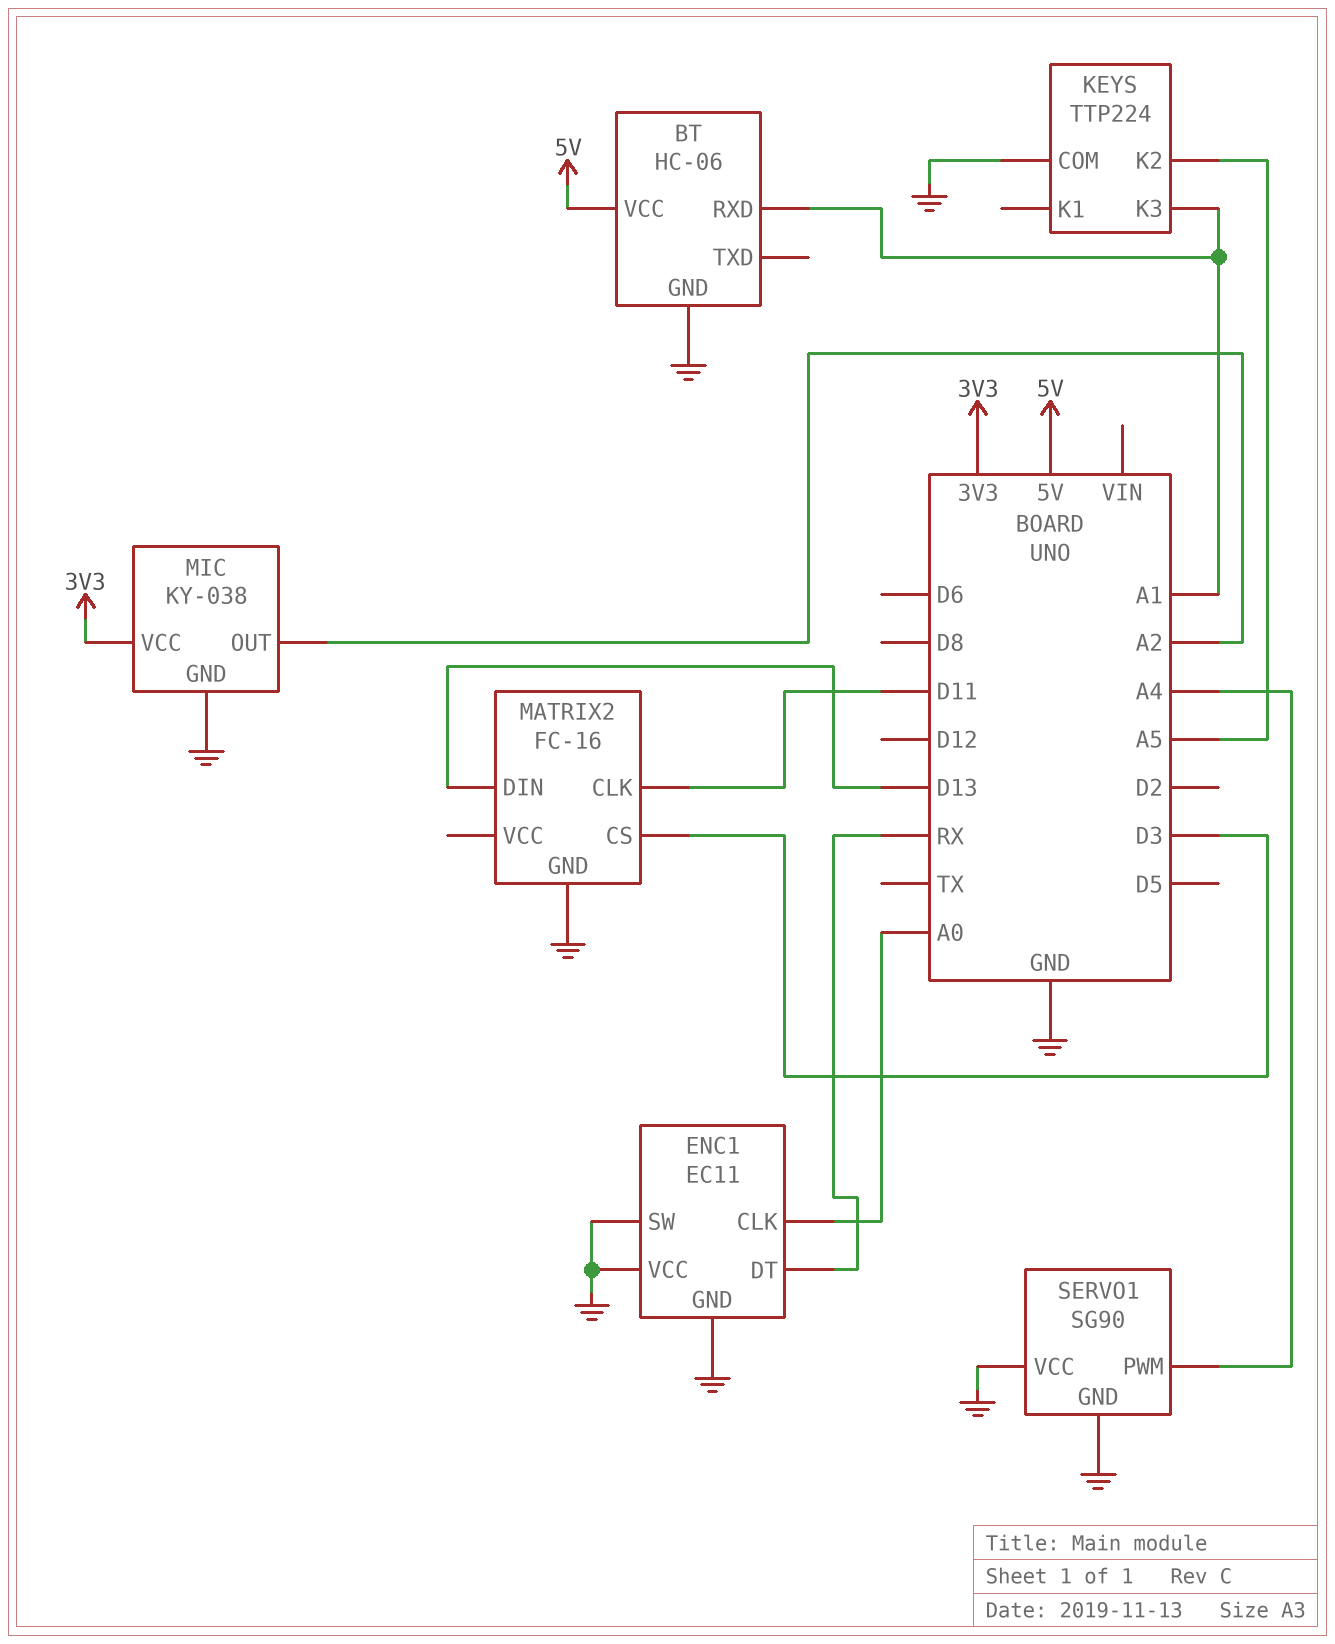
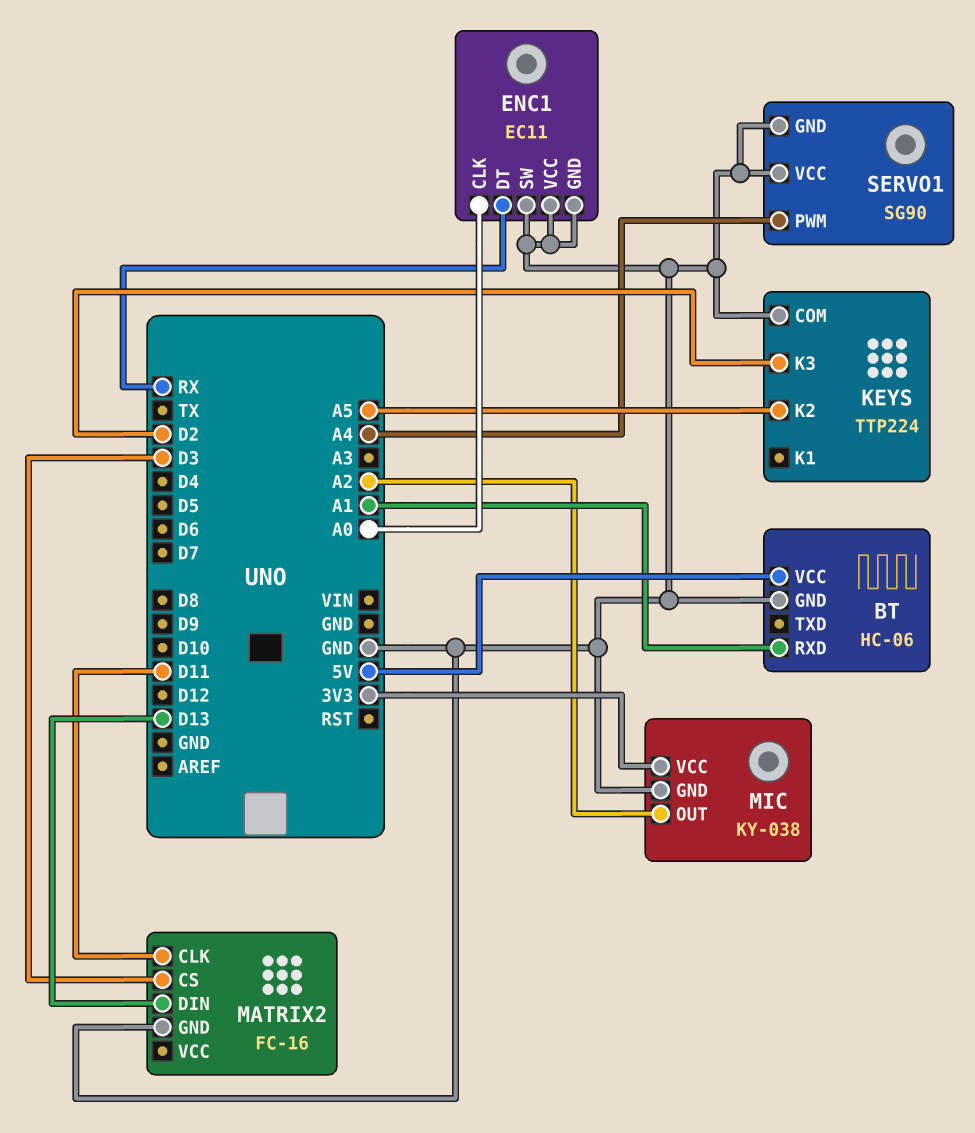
KEYS pin K3: A1 -> D2

